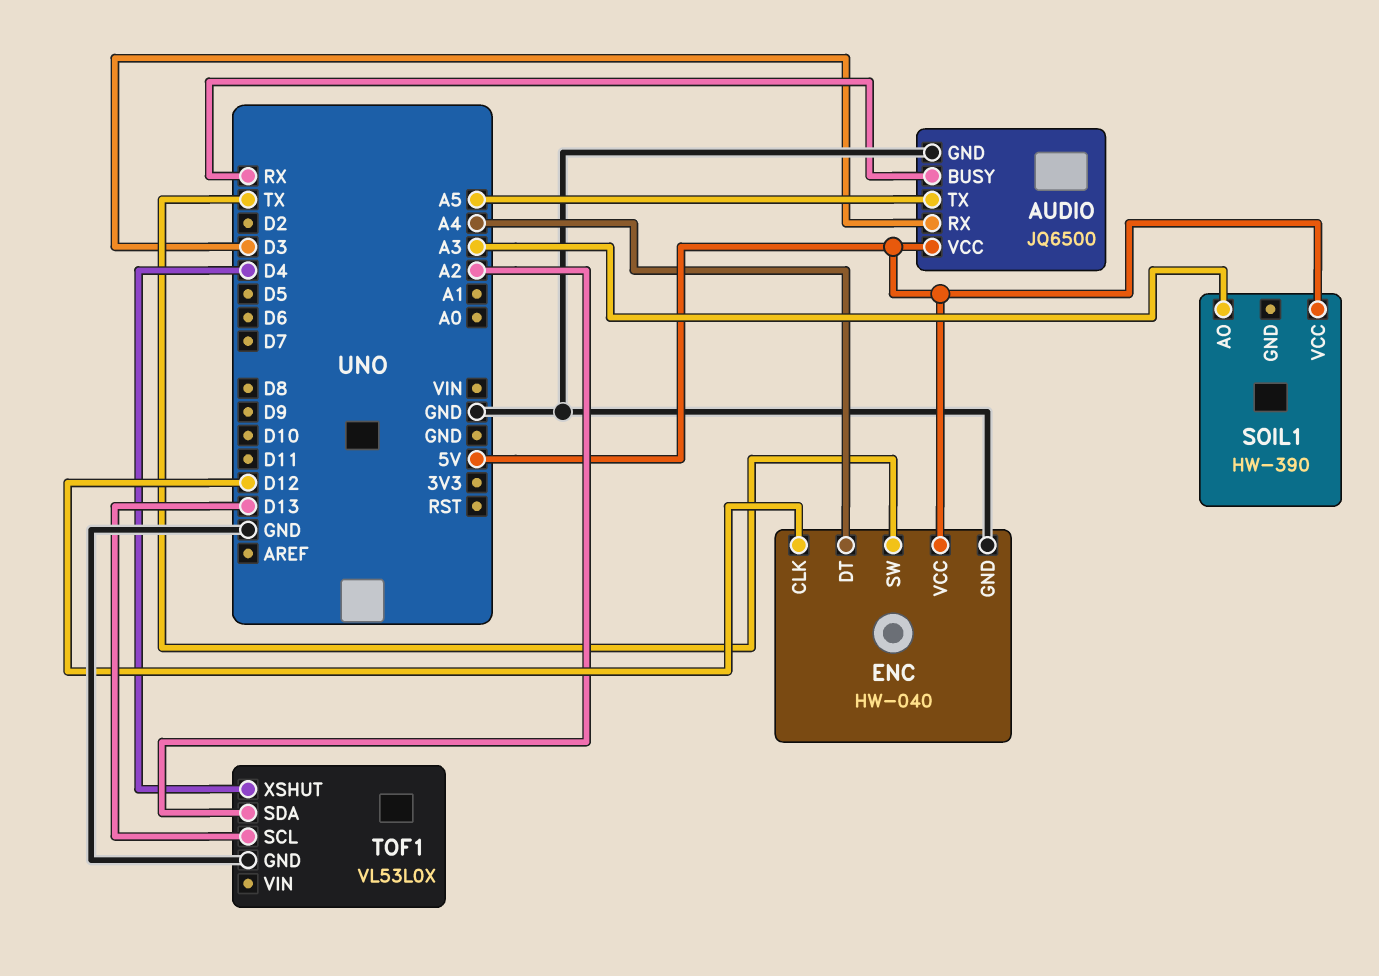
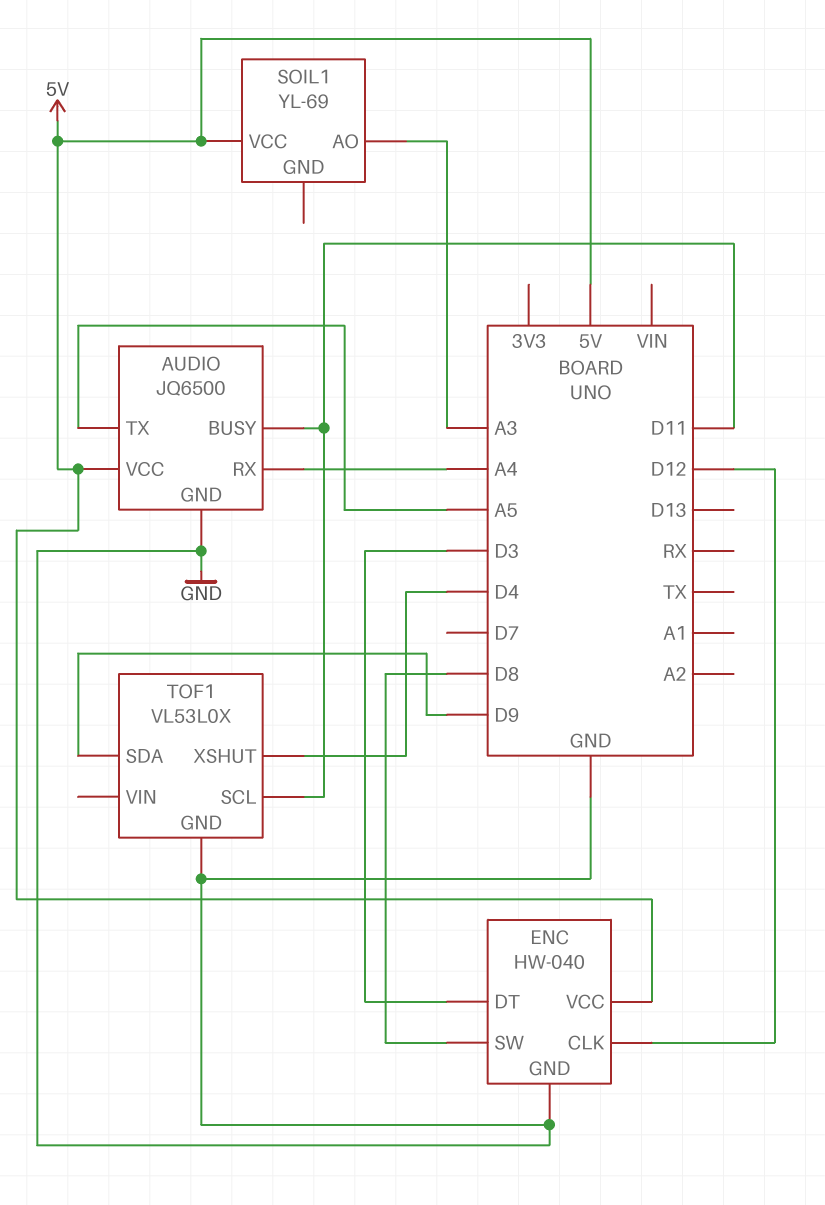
AUDIO pin BUSY: RX -> D11
AUDIO pin RX: D3 -> A4
ENC pin DT: A4 -> D3
ENC pin SW: TX -> D8
SOIL1: HW-390 -> YL-69
TOF1 pin SCL: D13 -> D11
TOF1 pin SDA: A2 -> D9

